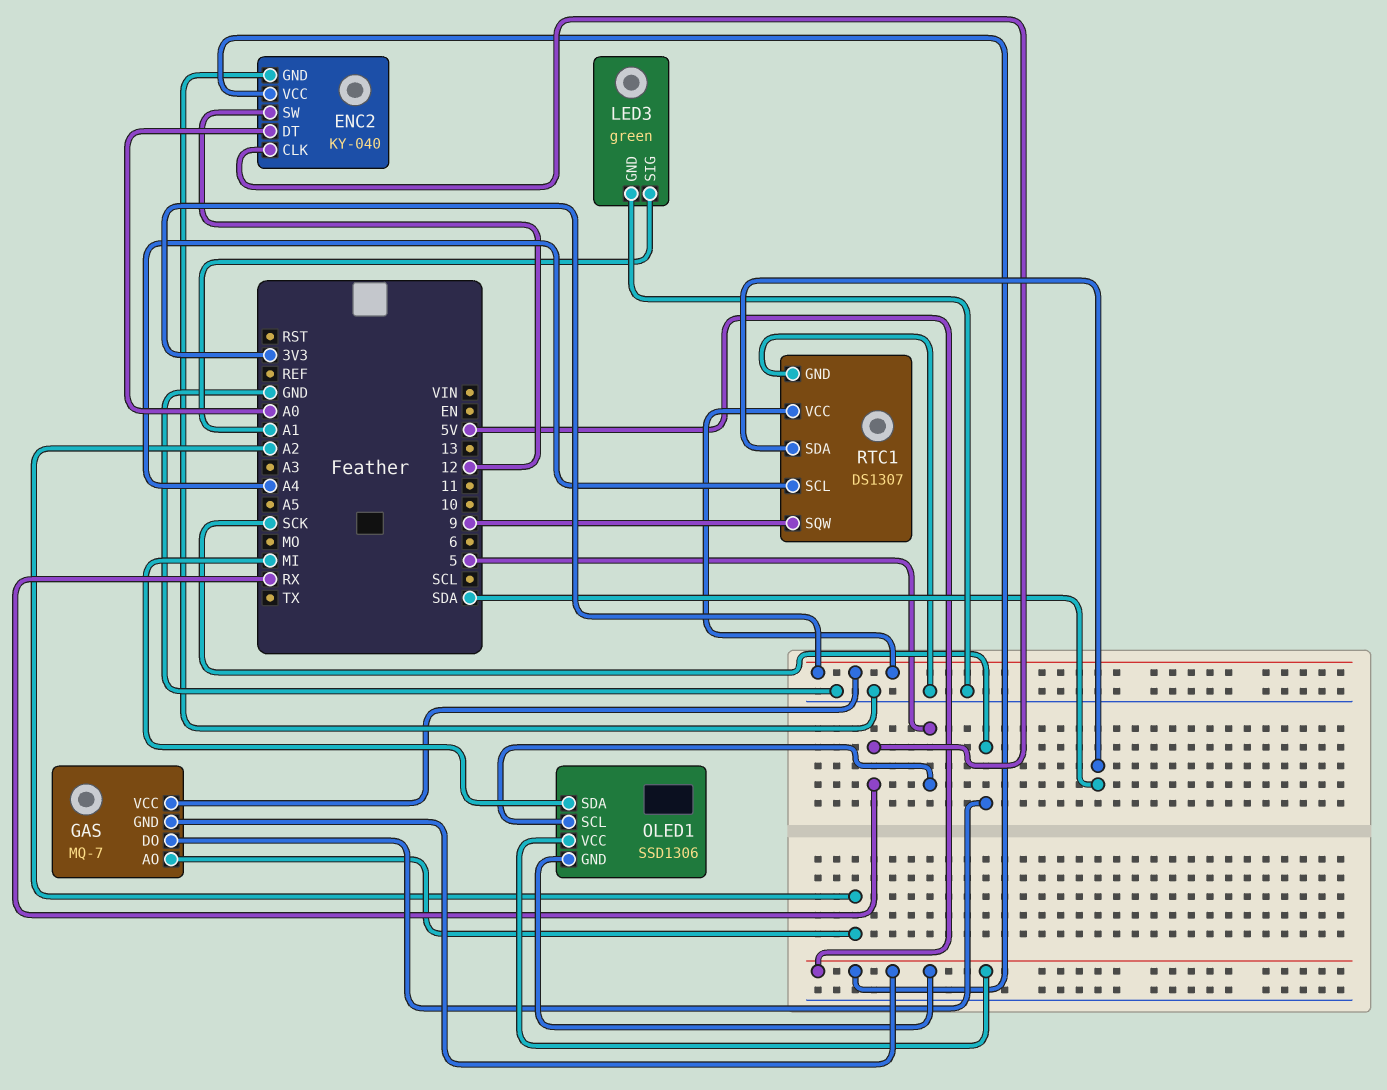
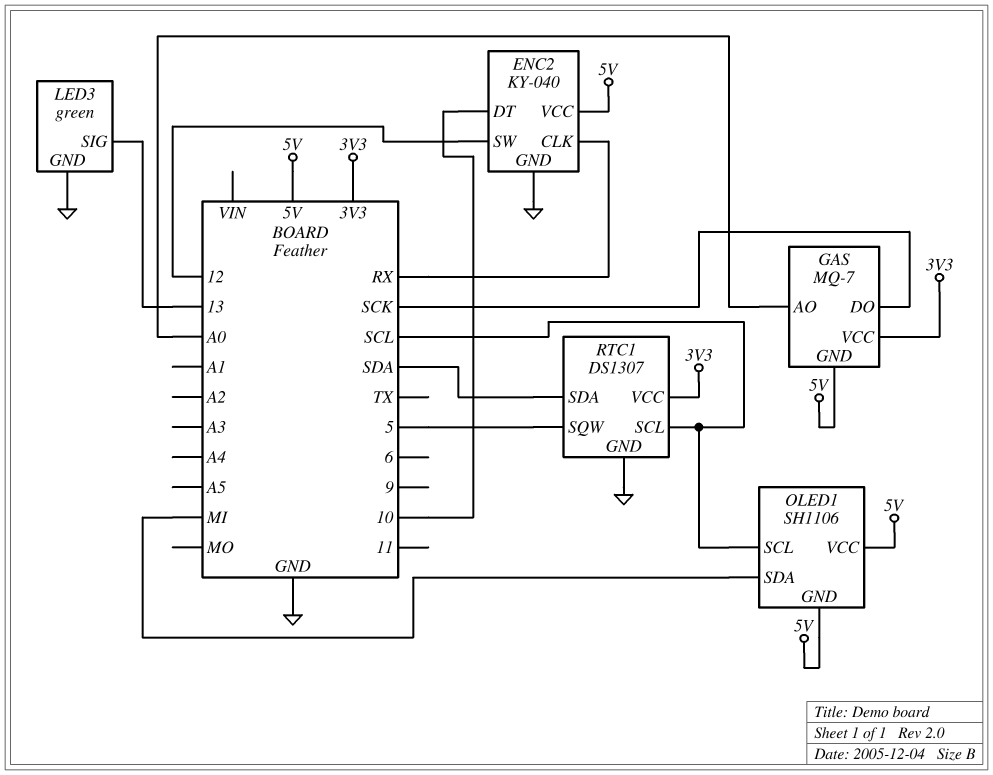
ENC2 pin DT: A0 -> 10
GAS pin AO: A2 -> A0
LED3 pin SIG: A1 -> 13
OLED1: SSD1306 -> SH1106
OLED1 pin SCL: 5 -> SCL
RTC1 pin SCL: A4 -> SCL
RTC1 pin SQW: 9 -> 5

